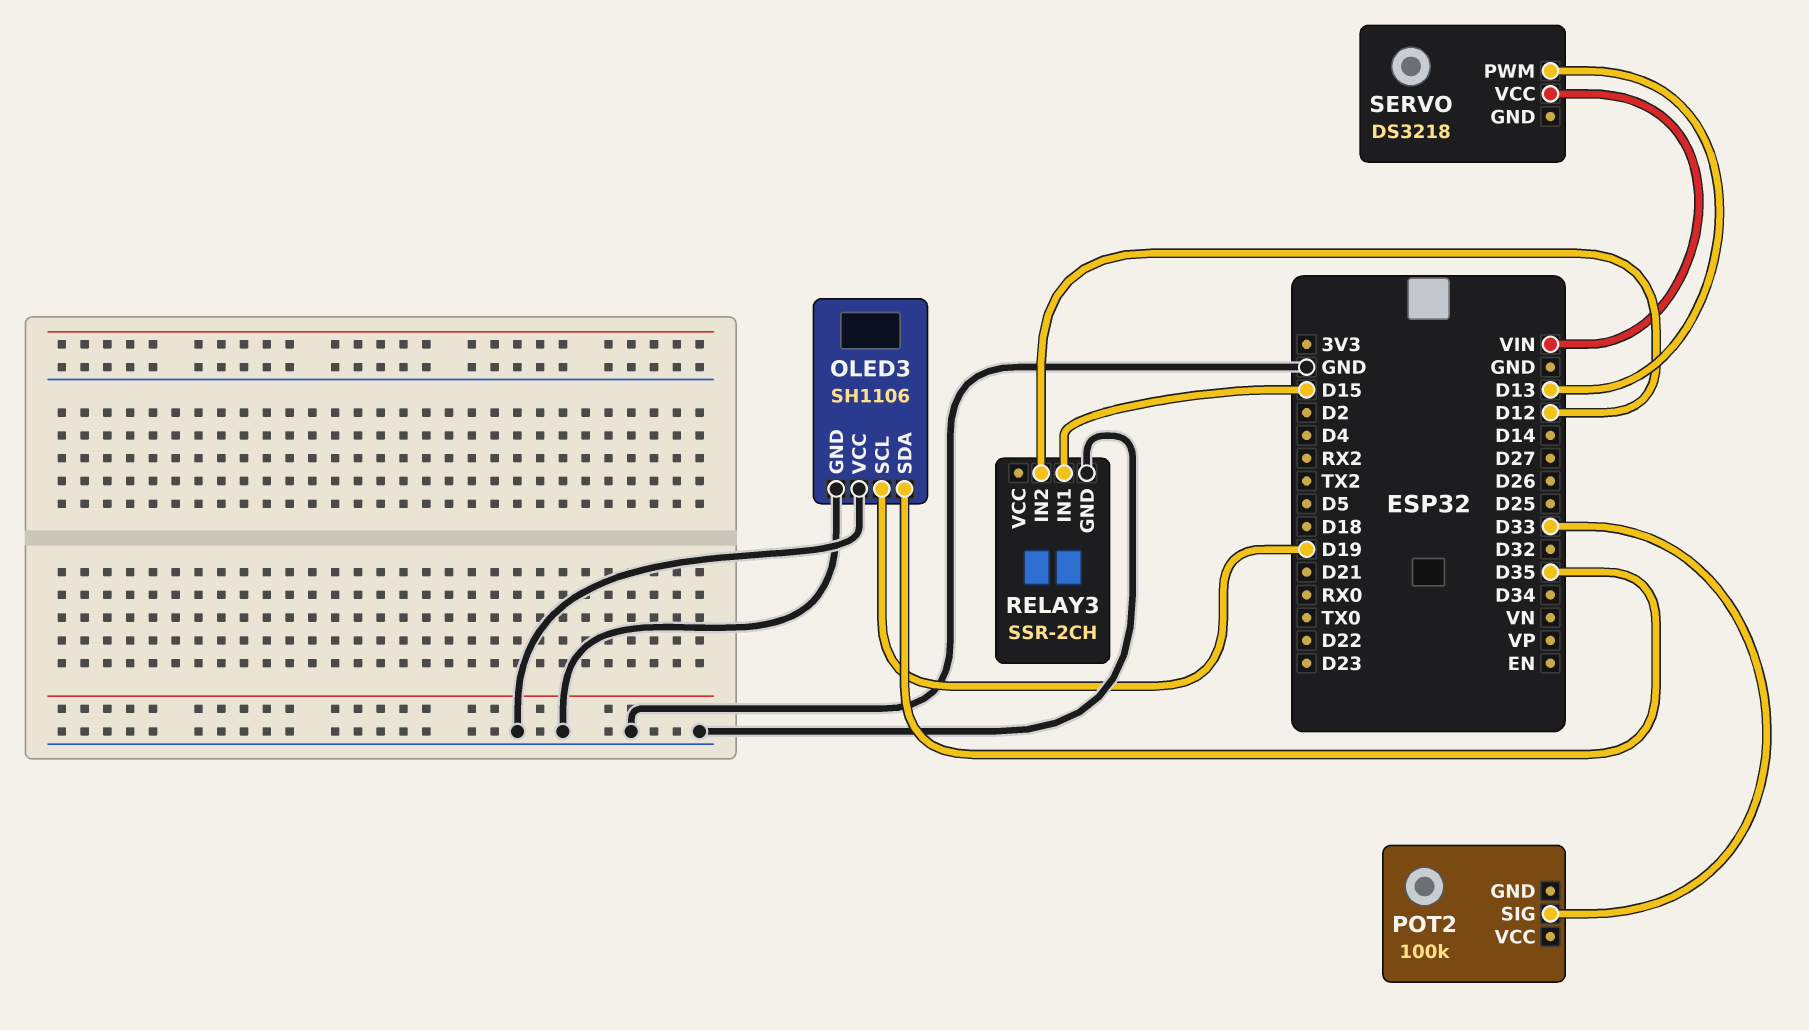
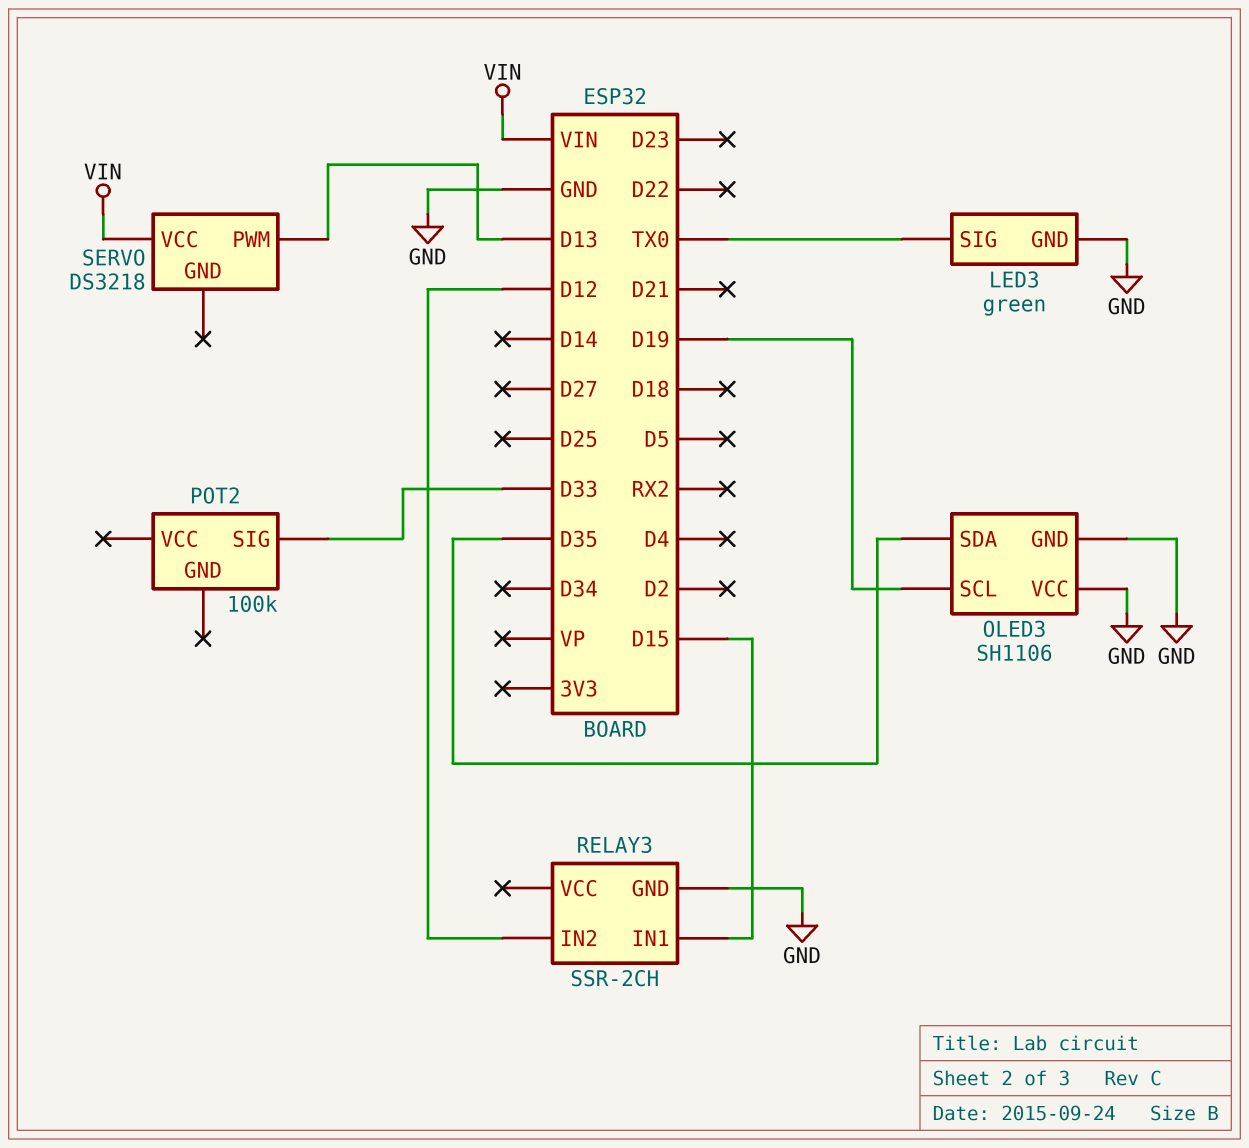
LED3: none -> green
LED3 pin GND: none -> GND
LED3 pin SIG: none -> TX0

